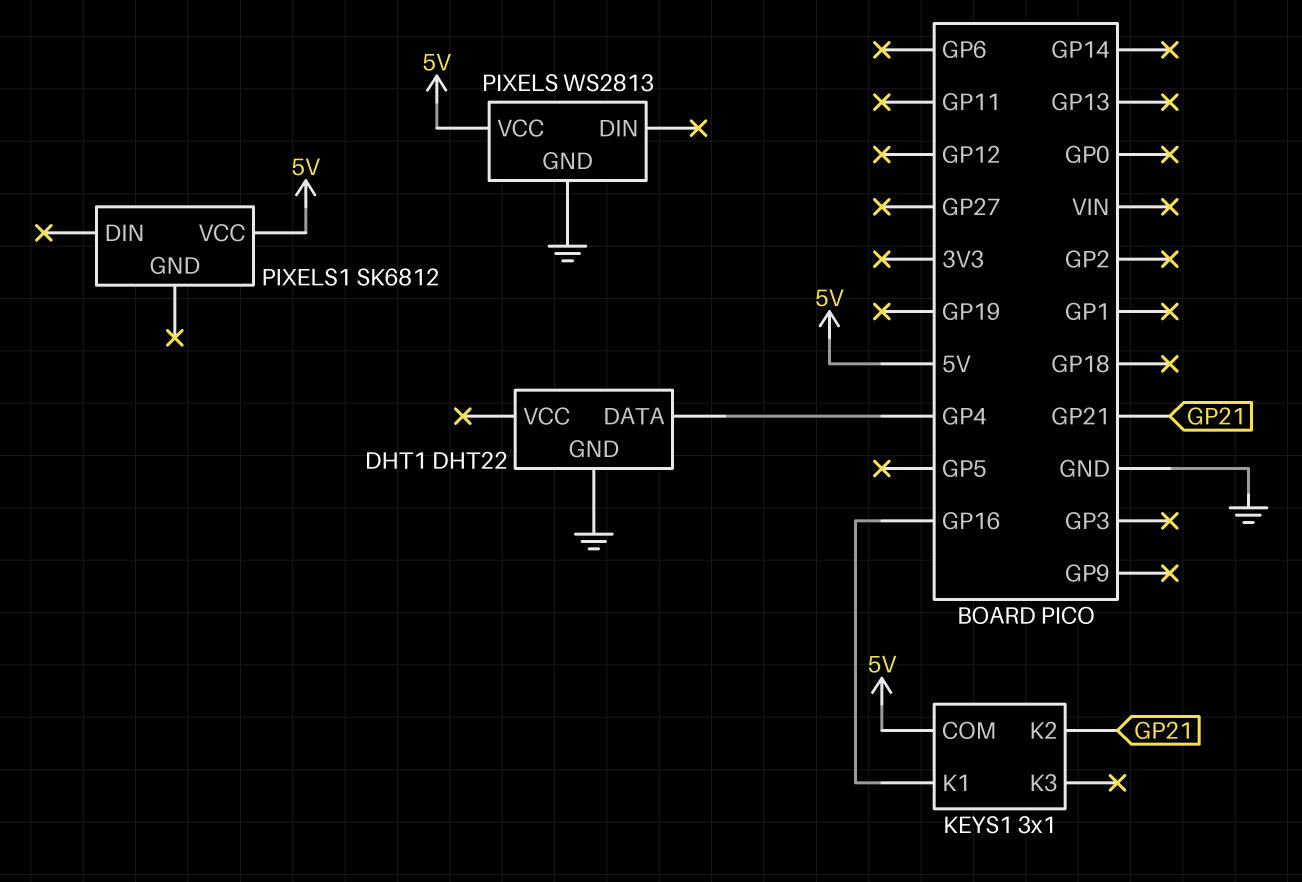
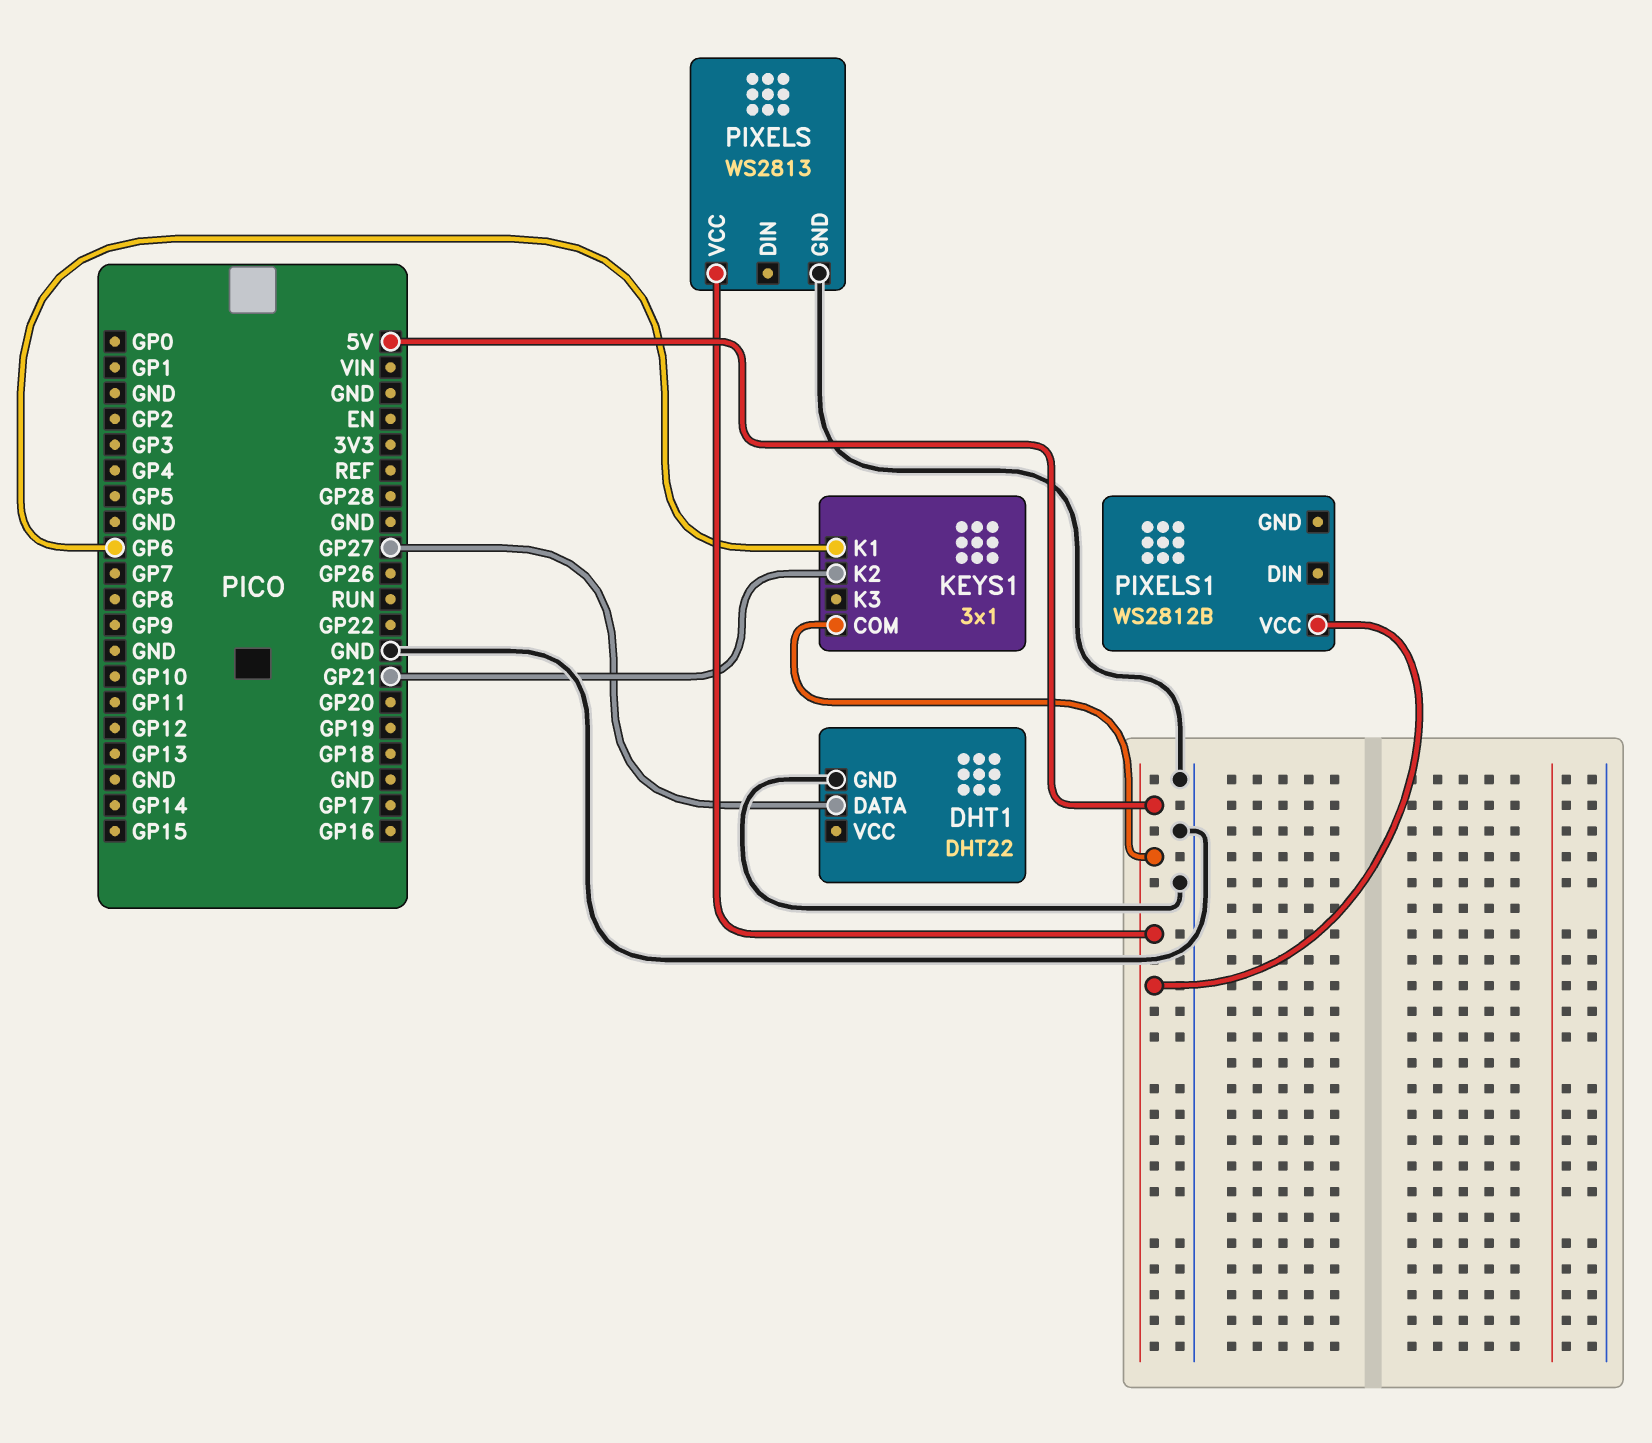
DHT1 pin DATA: GP4 -> GP27
KEYS1 pin K1: GP16 -> GP6
PIXELS1: SK6812 -> WS2812B

